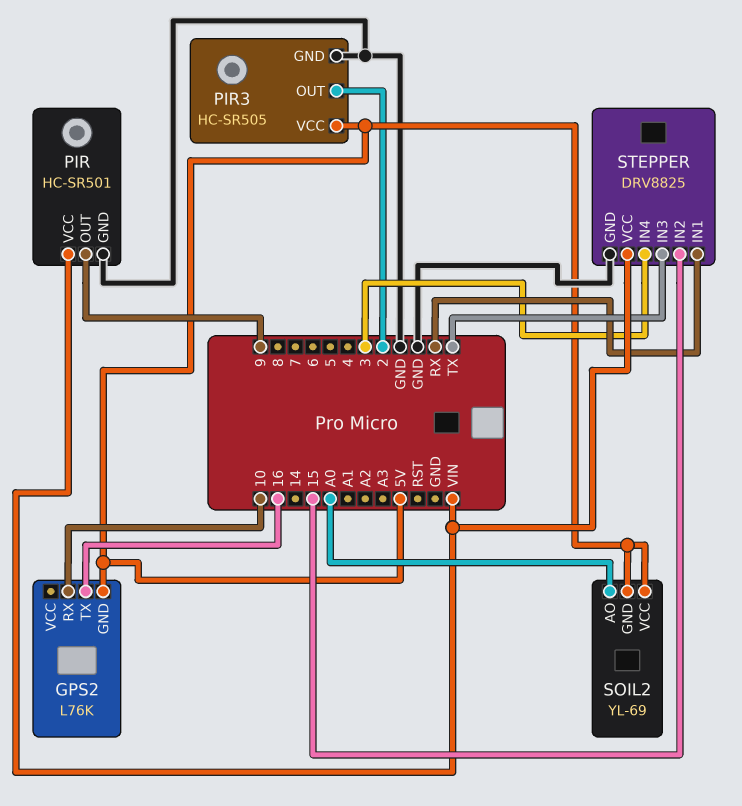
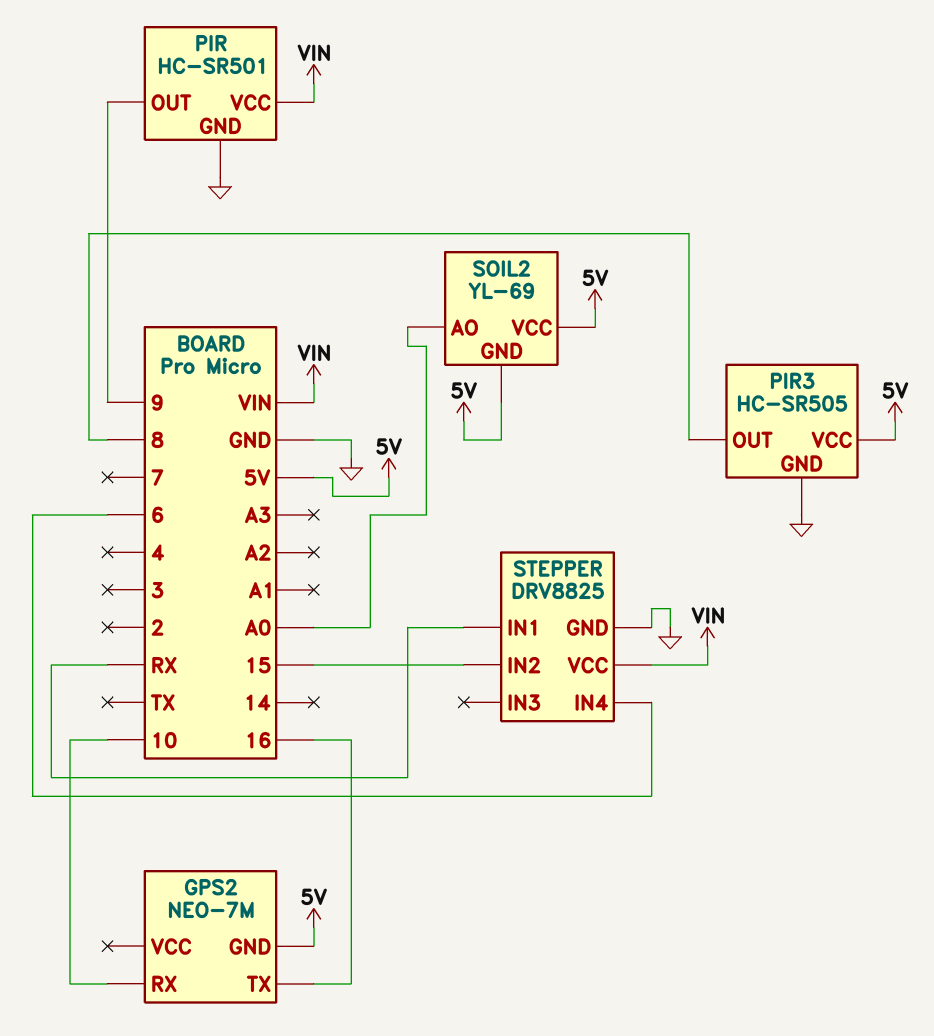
GPS2: L76K -> NEO-7M
PIR3 pin OUT: 2 -> 8
STEPPER pin IN3: TX -> none
STEPPER pin IN4: 3 -> 6

